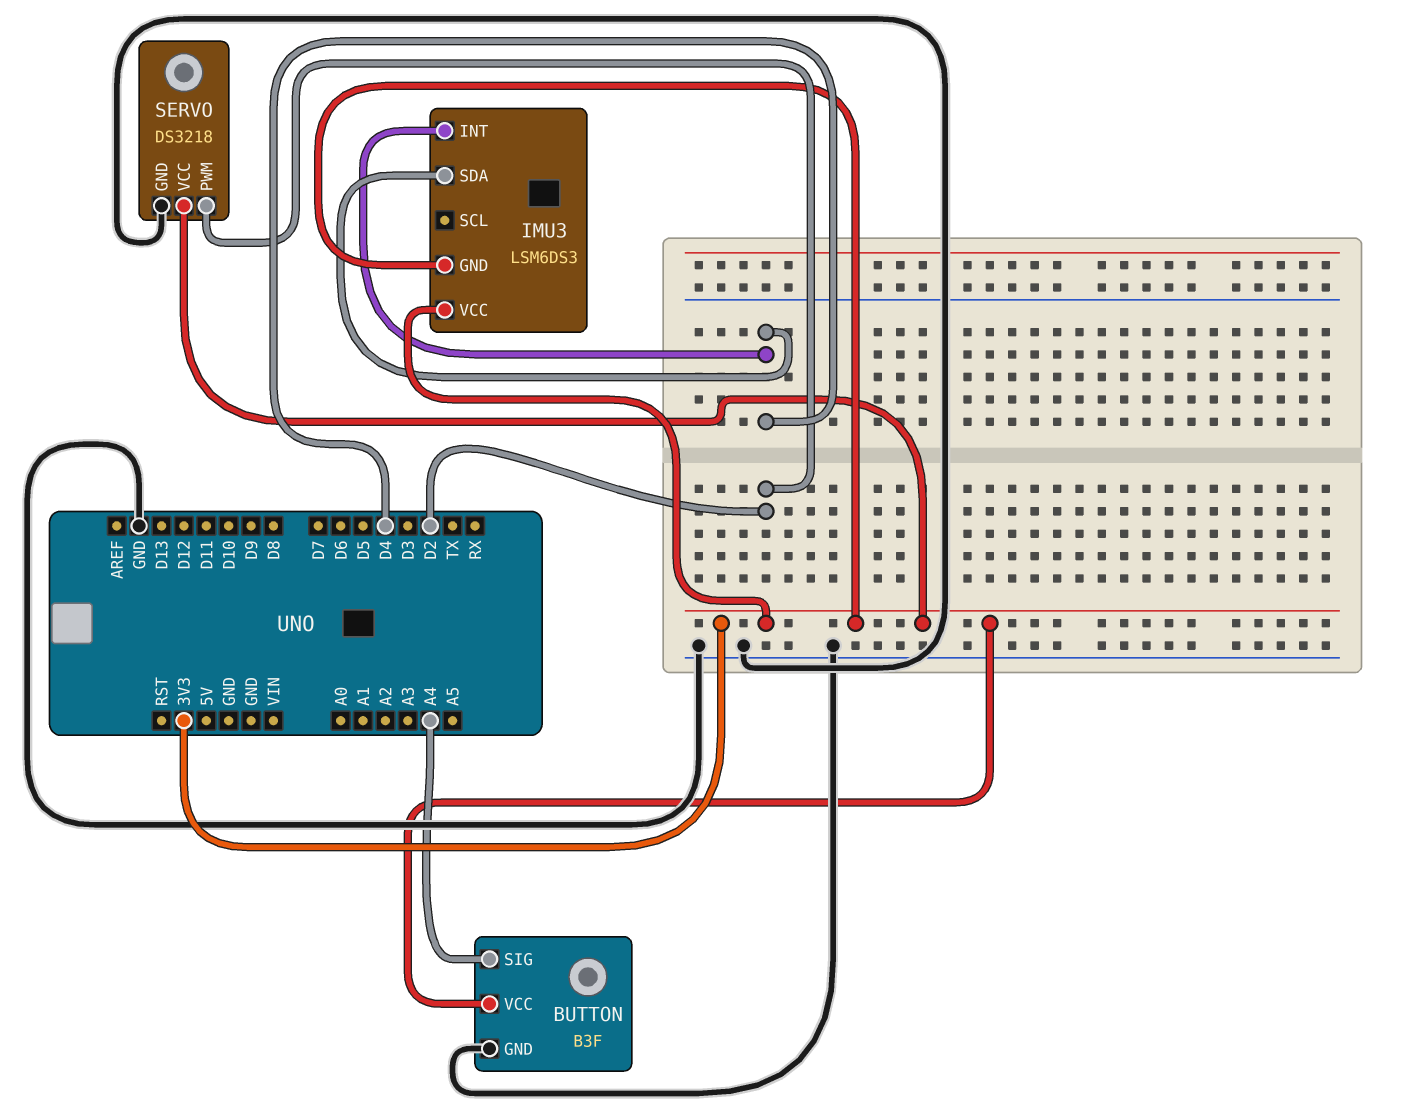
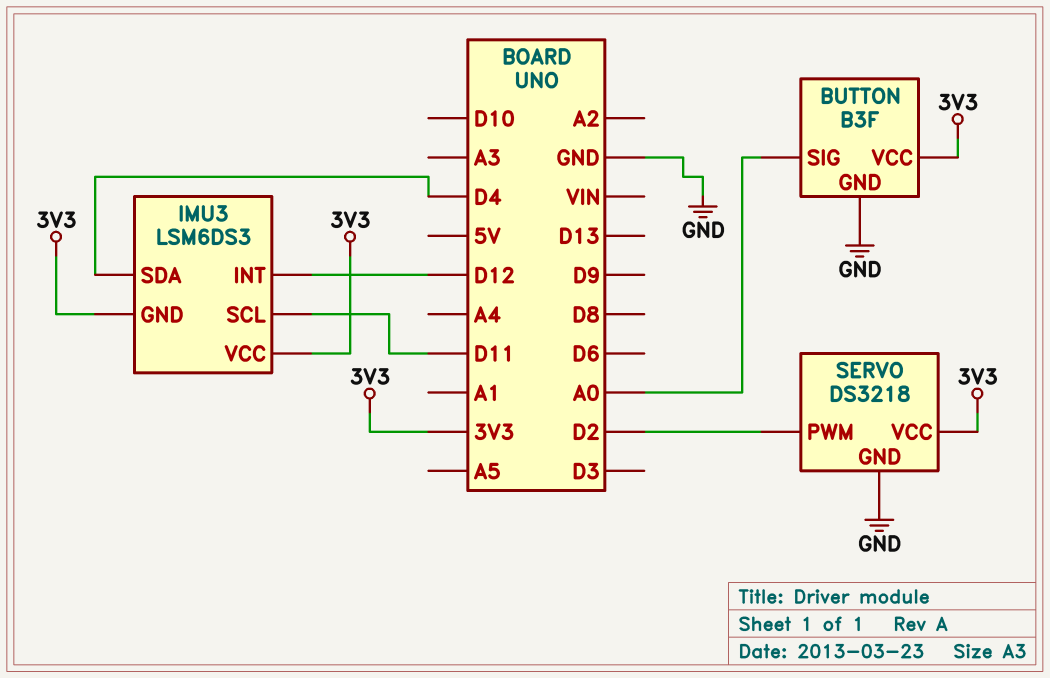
BUTTON pin SIG: A4 -> A0
IMU3 pin INT: D4 -> D12
IMU3 pin SCL: none -> D11

